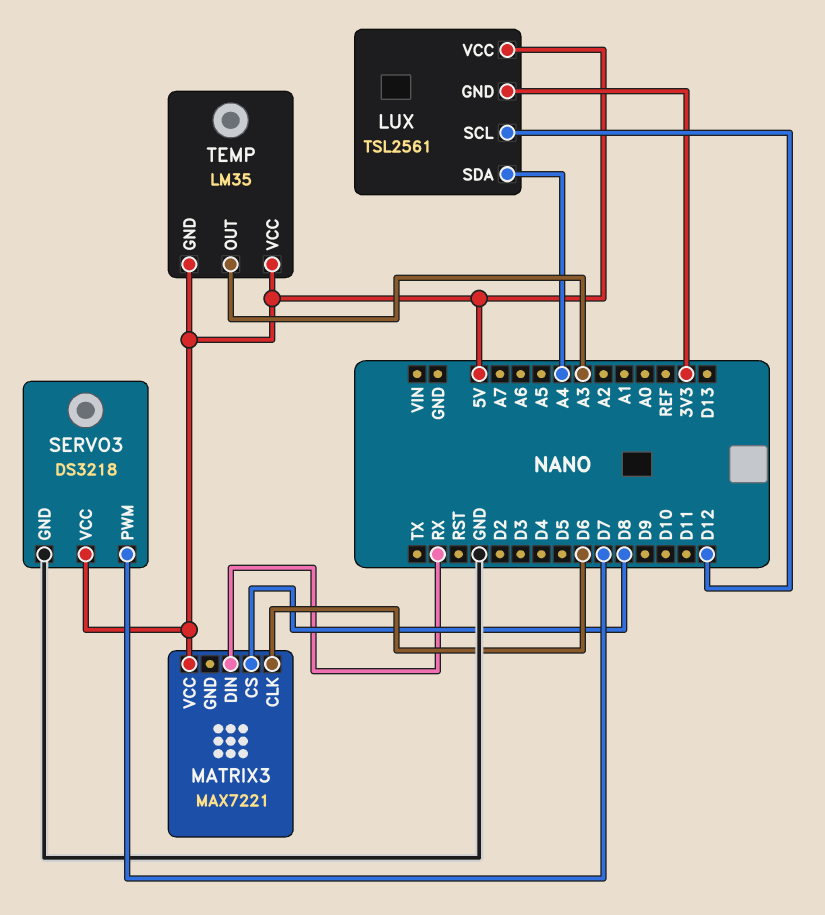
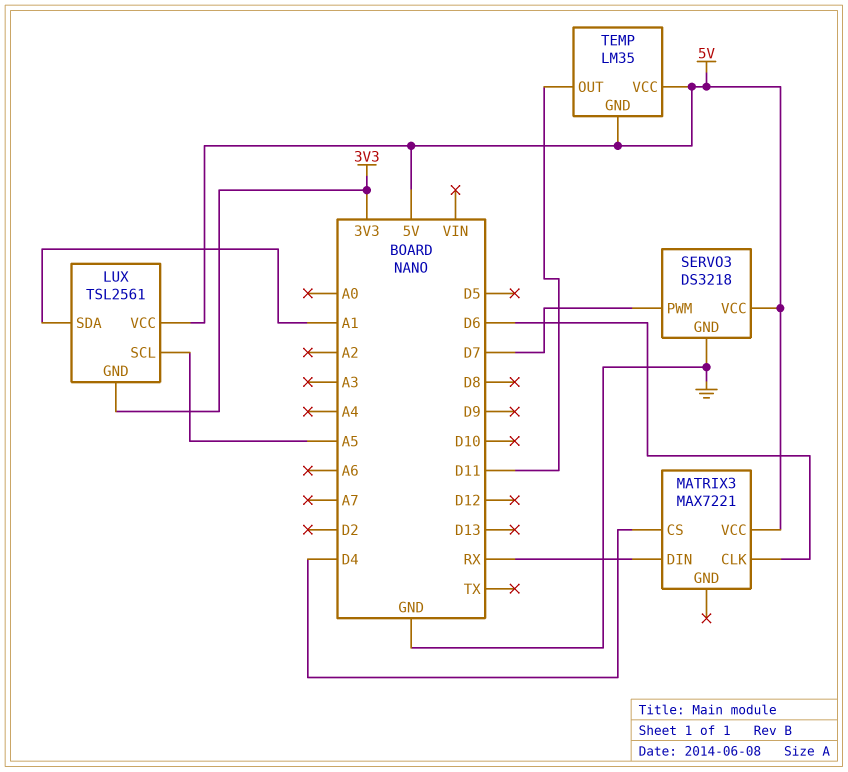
LUX pin SCL: D12 -> A5
LUX pin SDA: A4 -> A1
MATRIX3 pin CS: D8 -> D4
TEMP pin OUT: A3 -> D11

